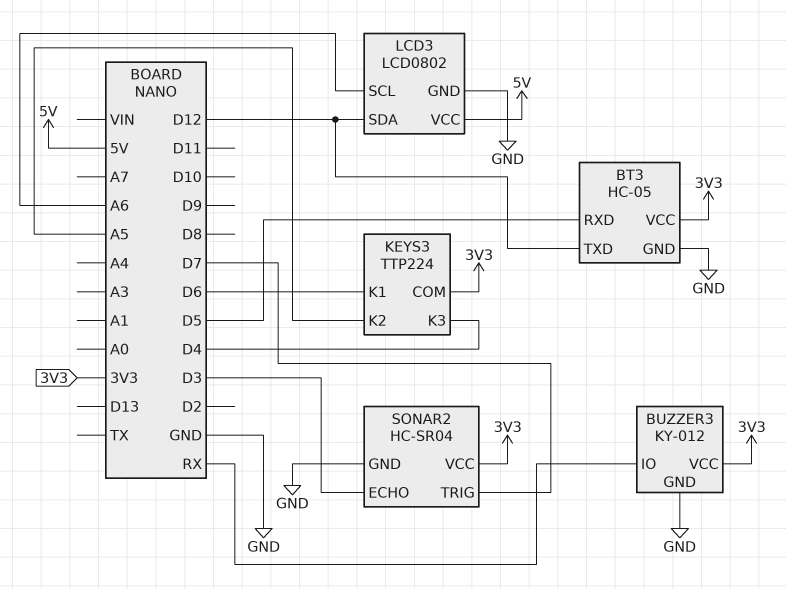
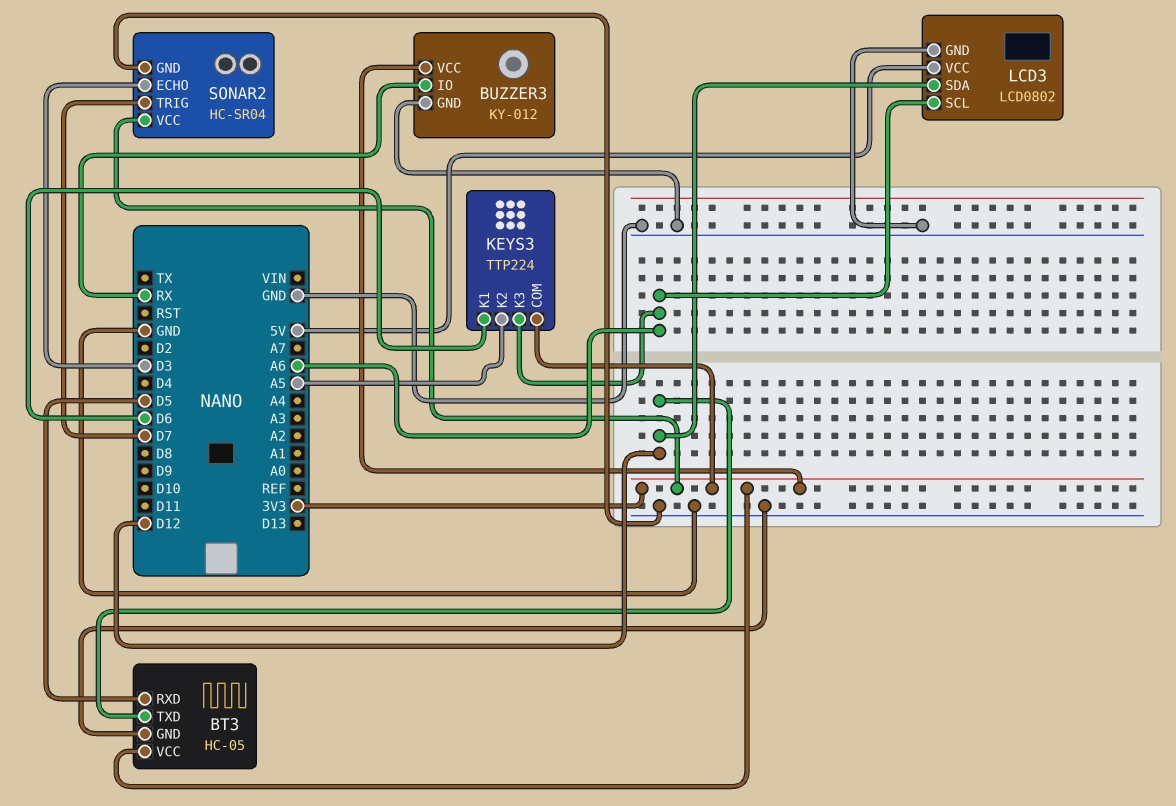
KEYS3 pin K3: D4 -> A6

